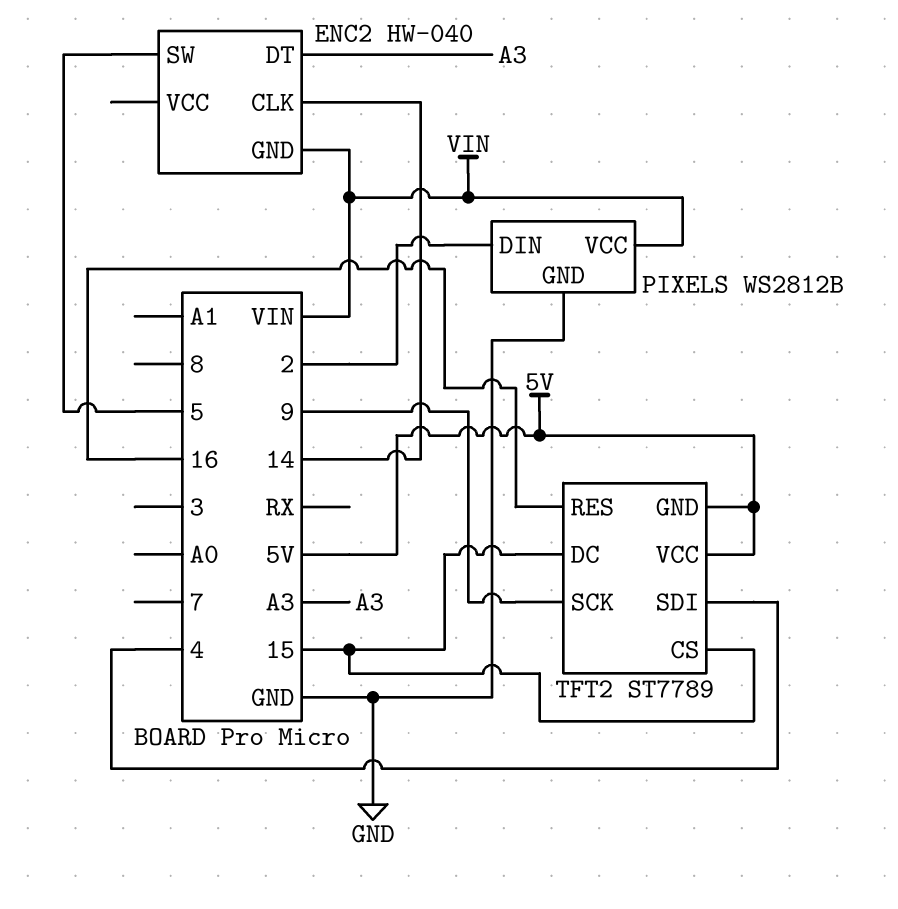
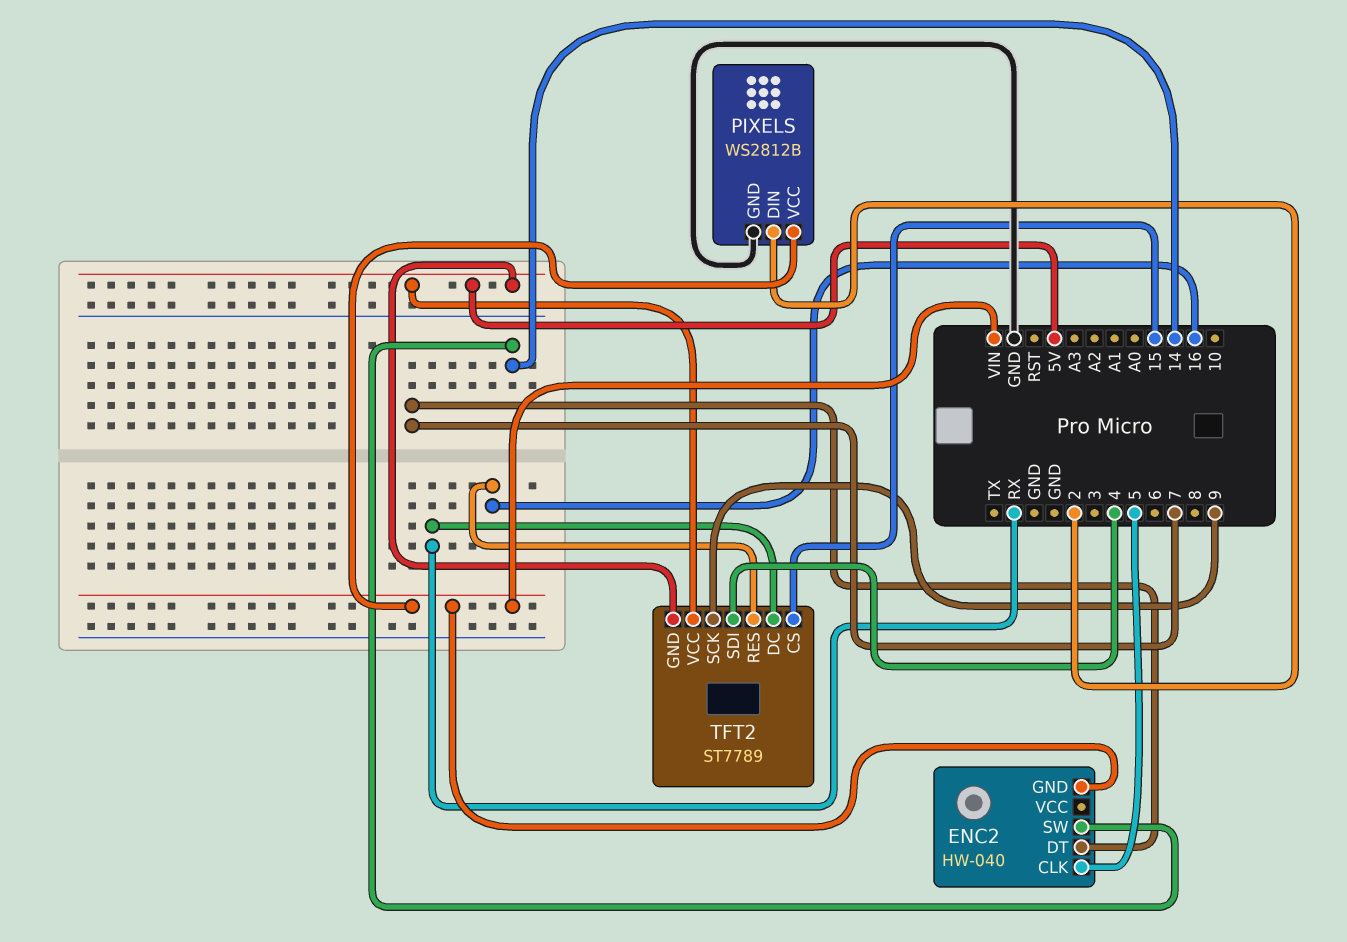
ENC2 pin CLK: 14 -> 5
ENC2 pin DT: A3 -> 7
ENC2 pin SW: 5 -> 14
TFT2 pin DC: 15 -> RX

